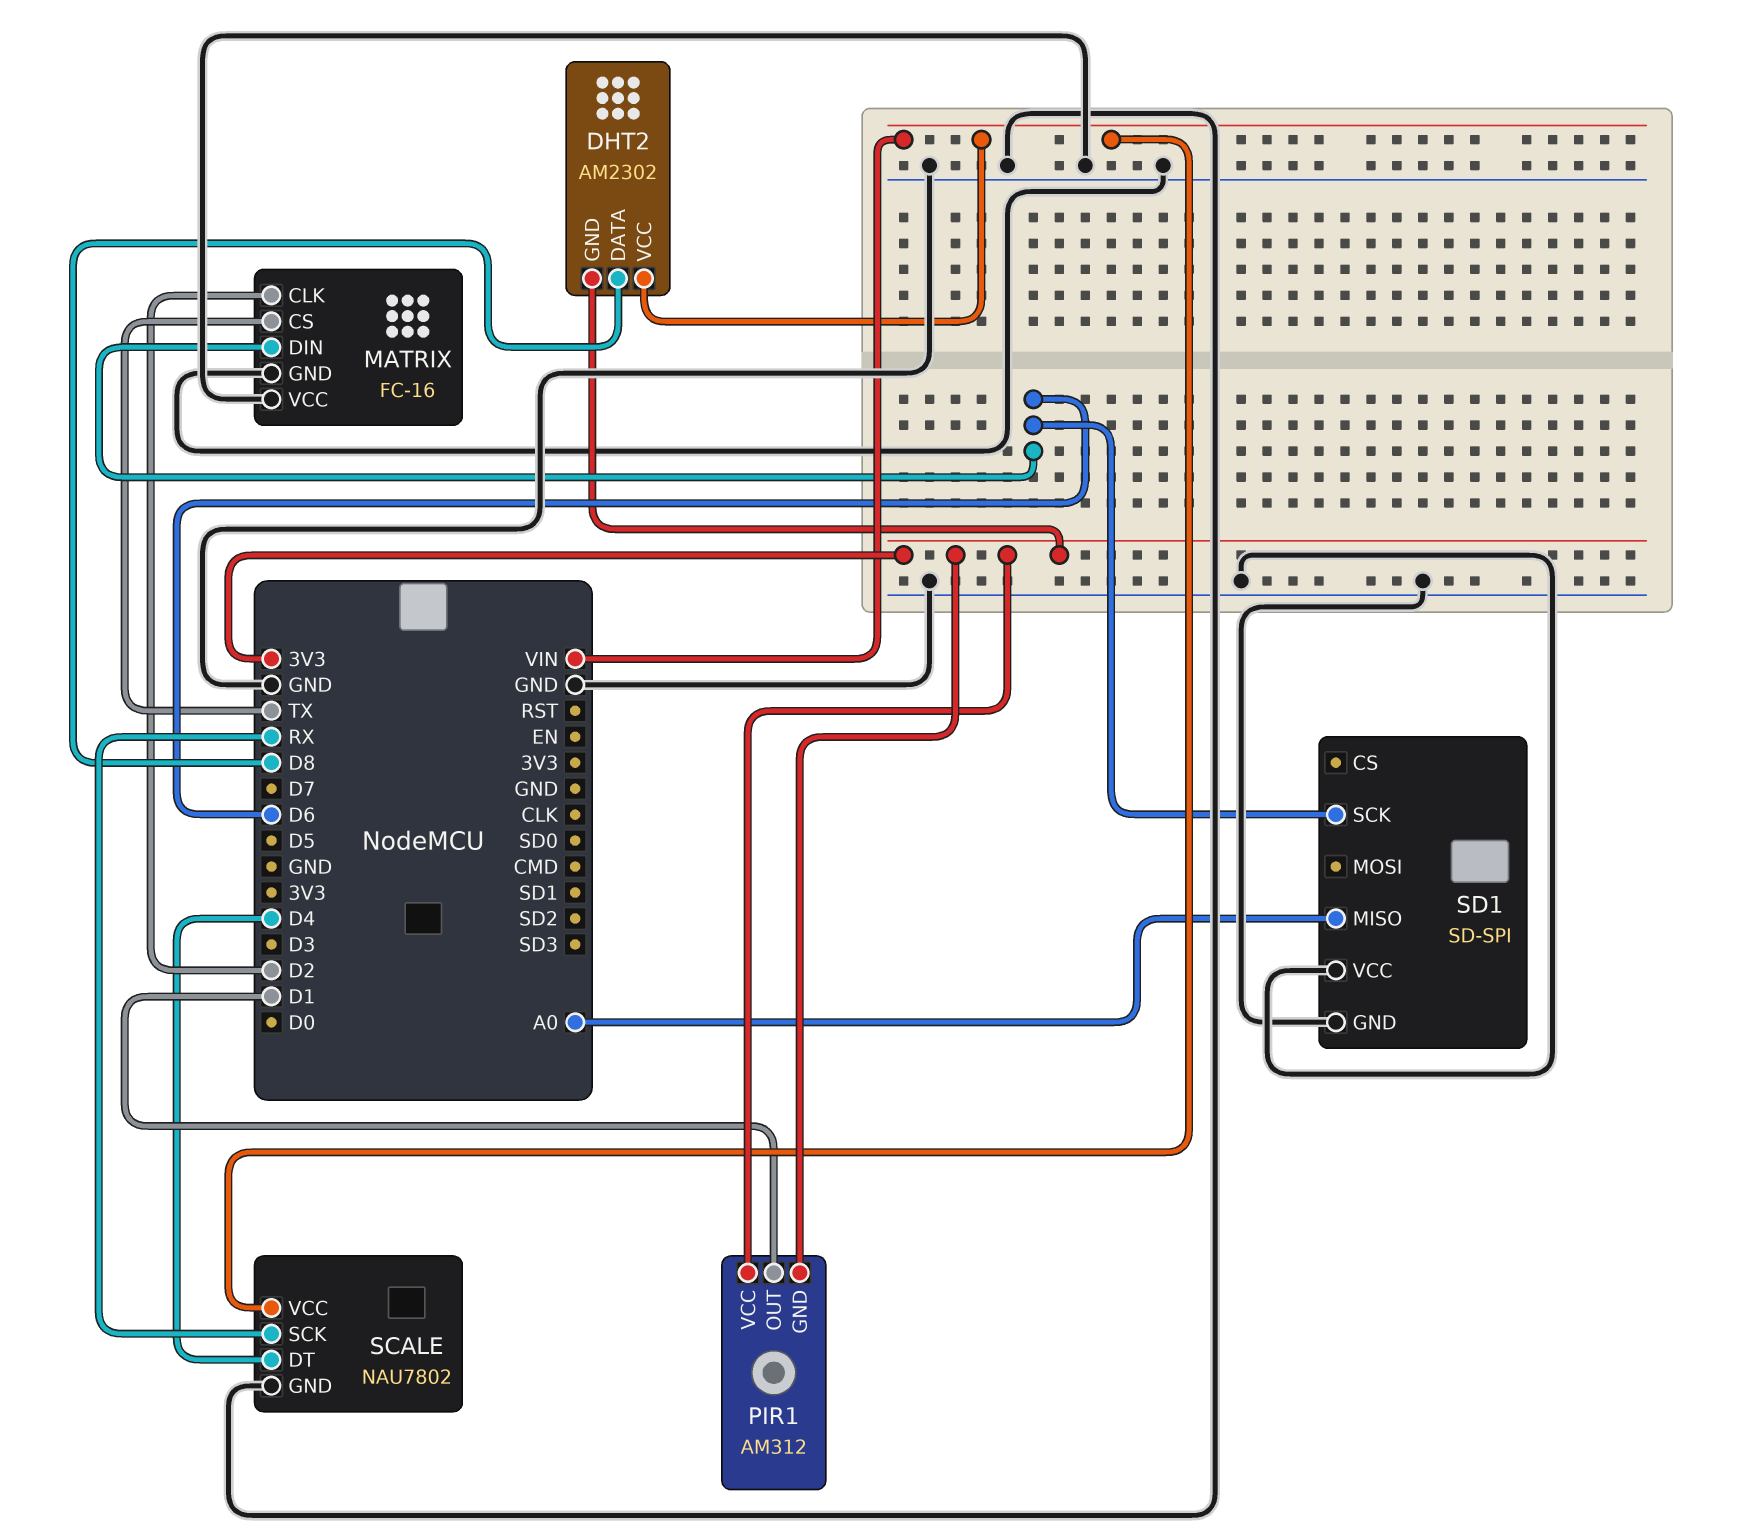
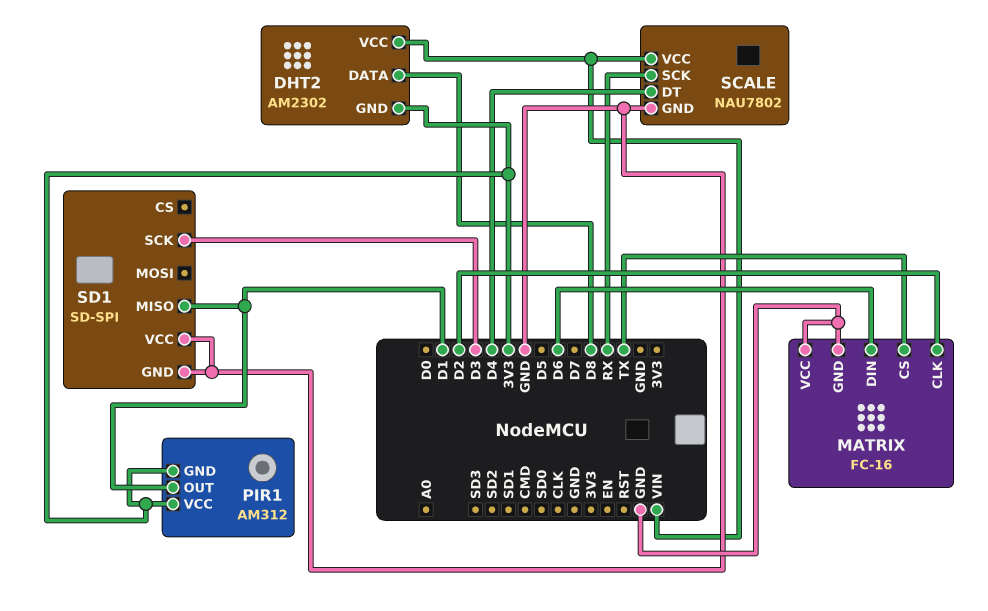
SD1 pin MISO: A0 -> D1
SD1 pin SCK: D6 -> D3

